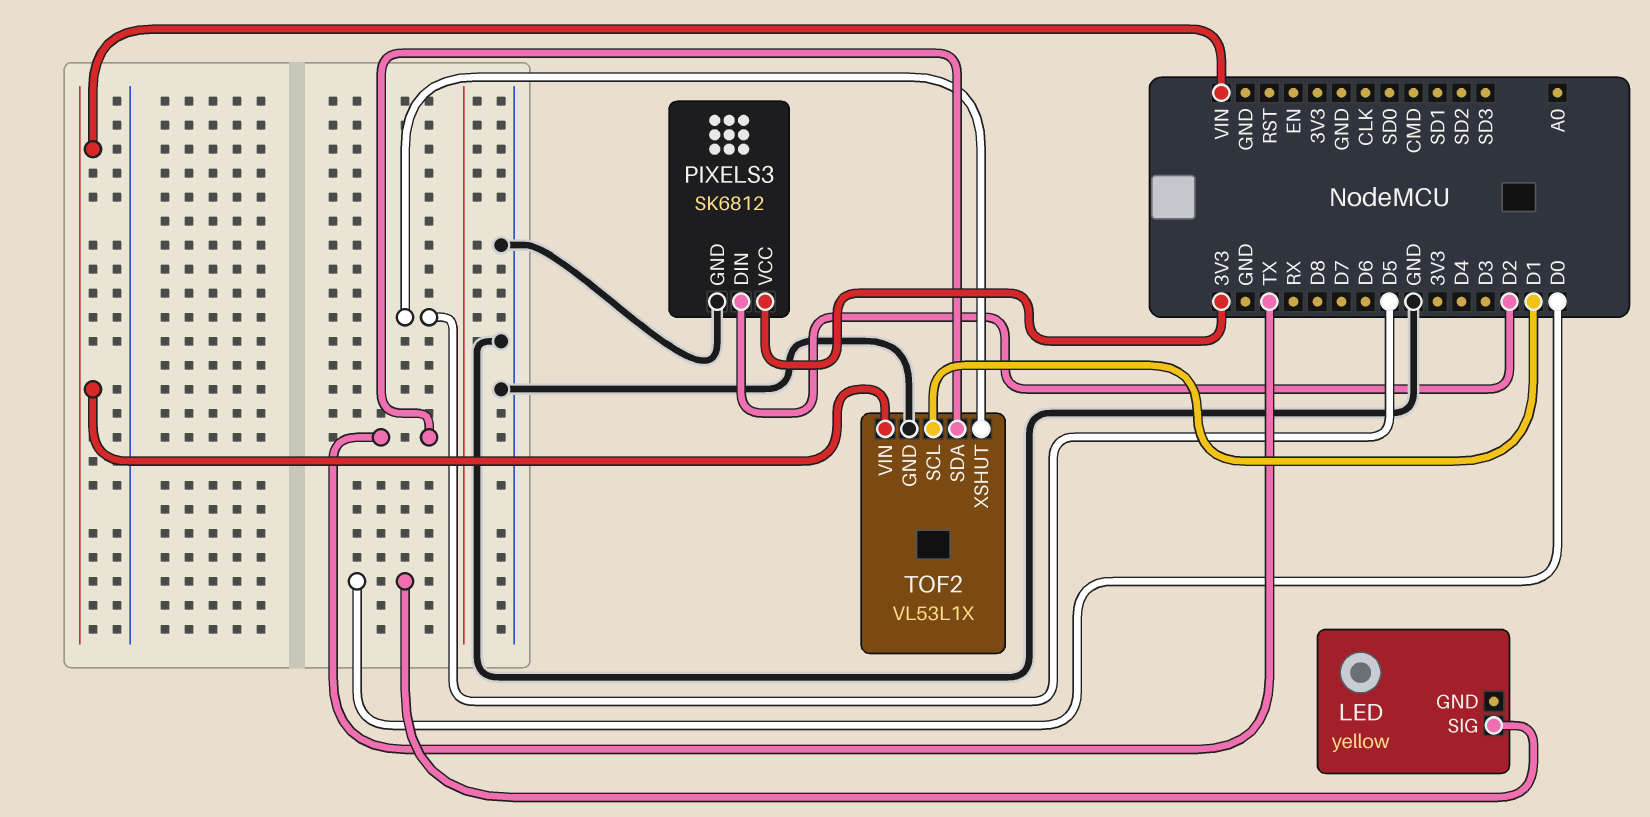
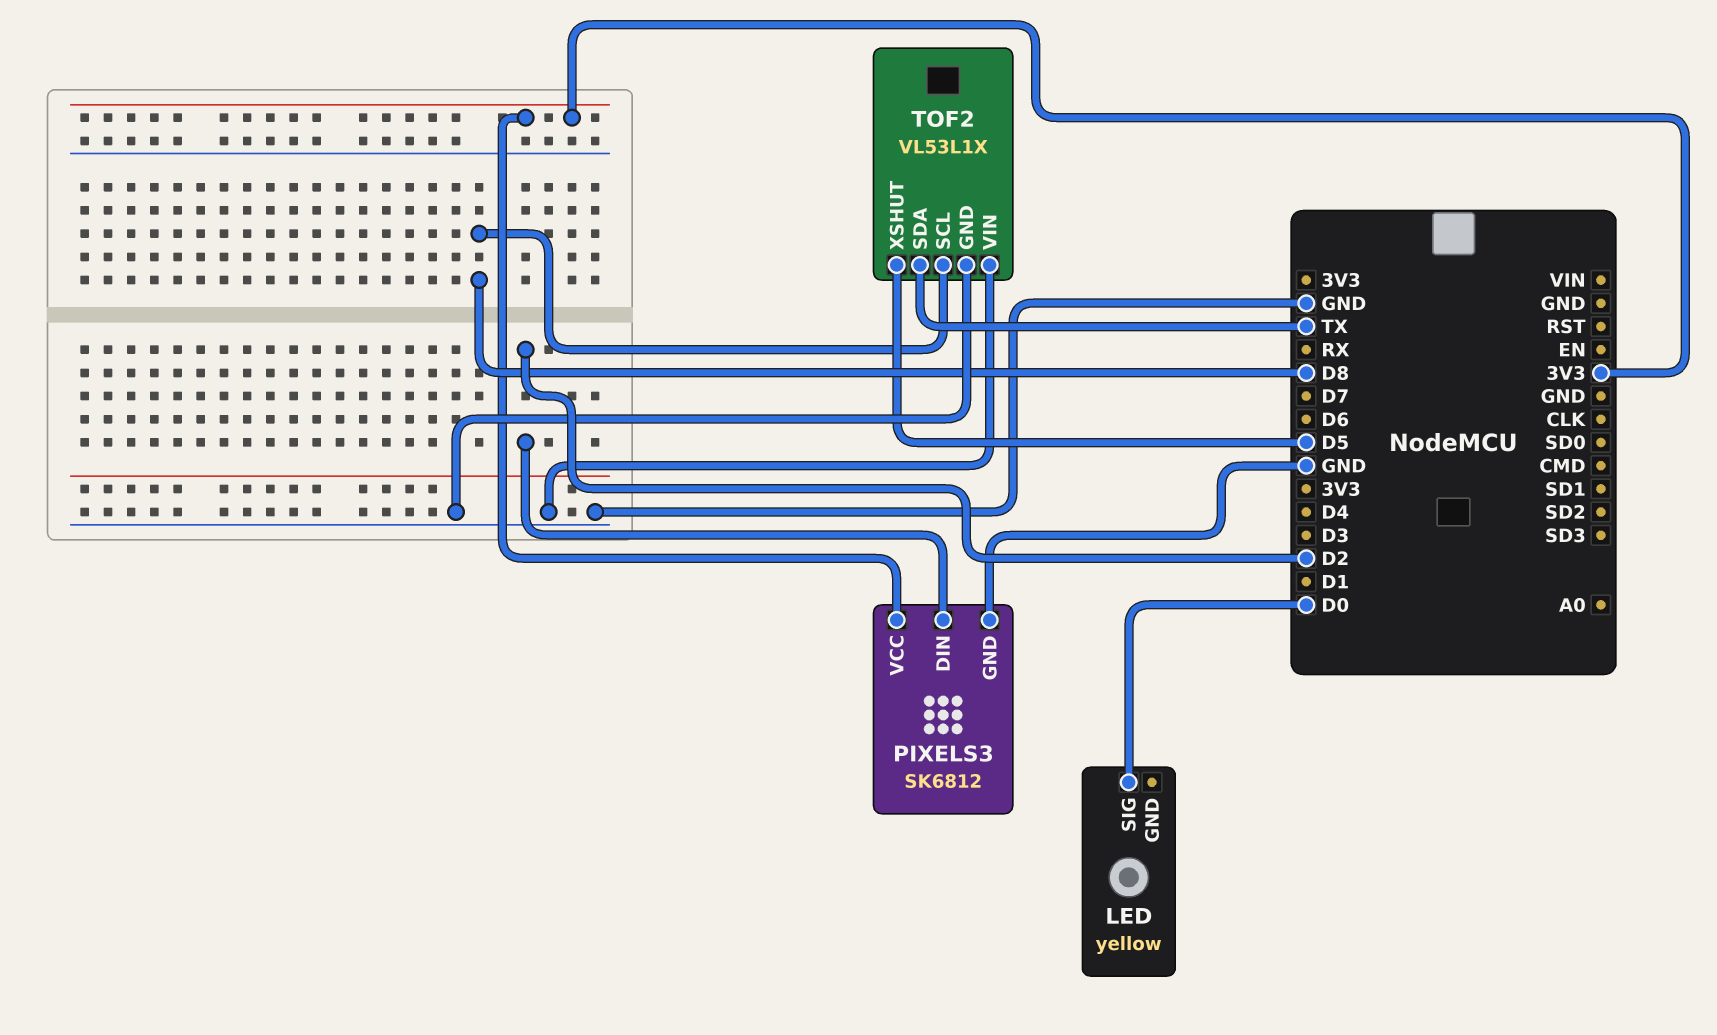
TOF2 pin SCL: D1 -> D8
TOF2 pin VIN: VIN -> GND

